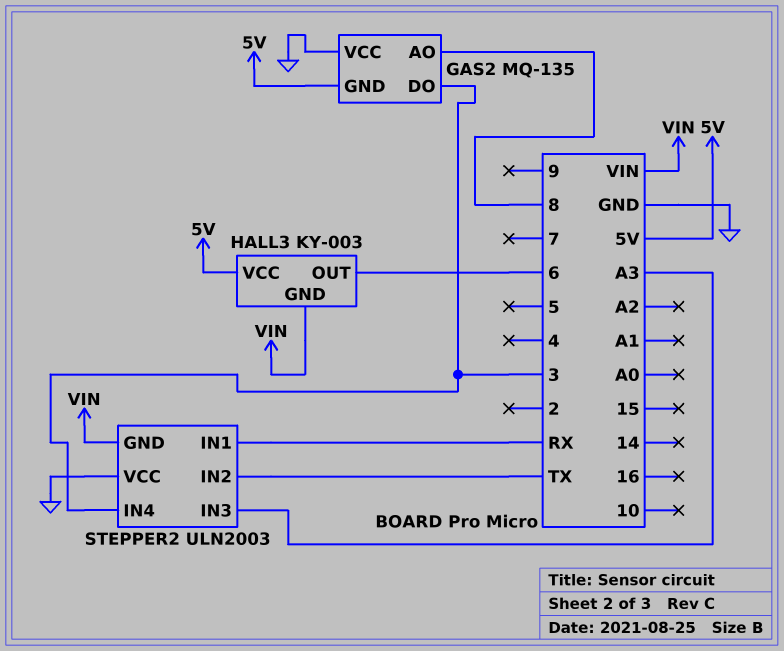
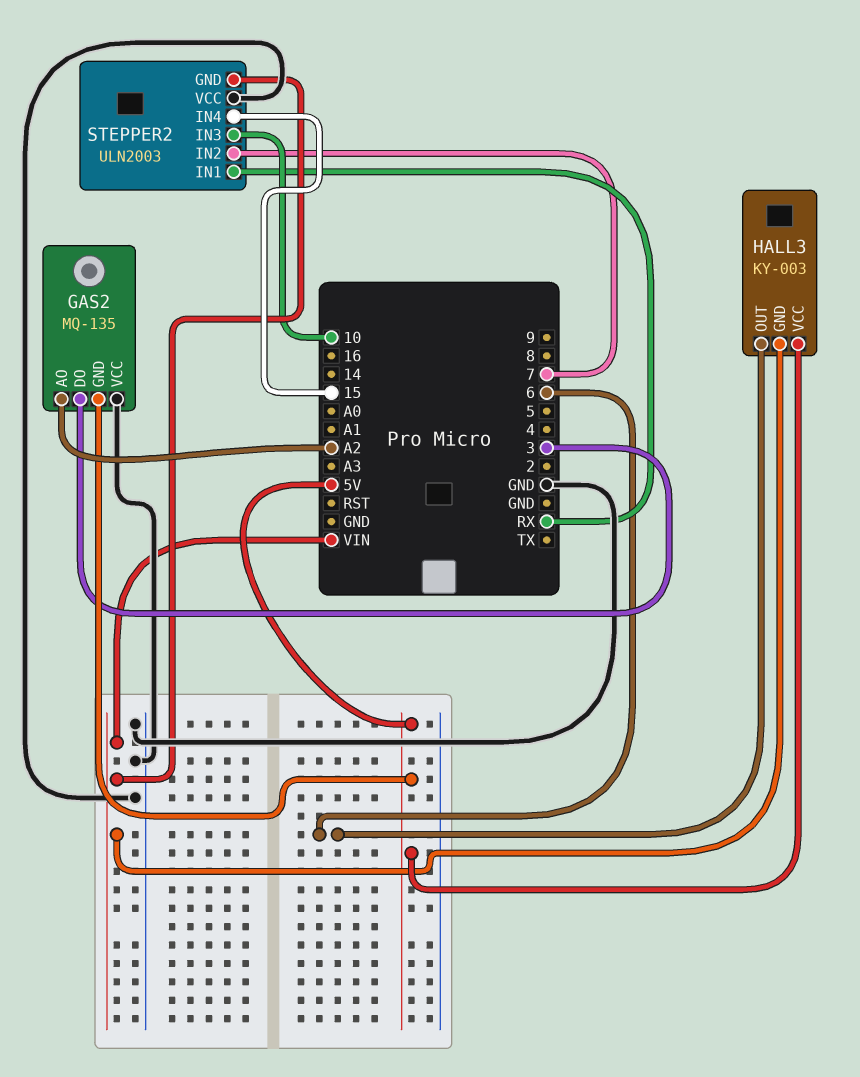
GAS2 pin AO: 8 -> A2
STEPPER2 pin IN2: TX -> 7
STEPPER2 pin IN3: A3 -> 10
STEPPER2 pin IN4: 3 -> 15

